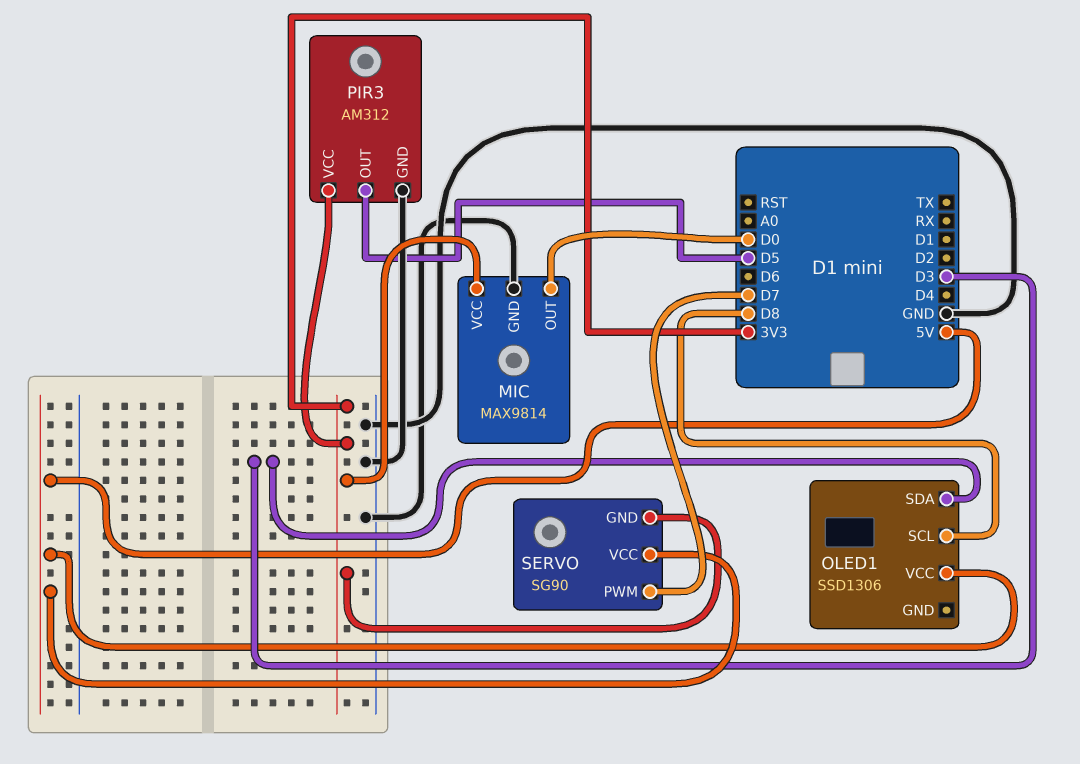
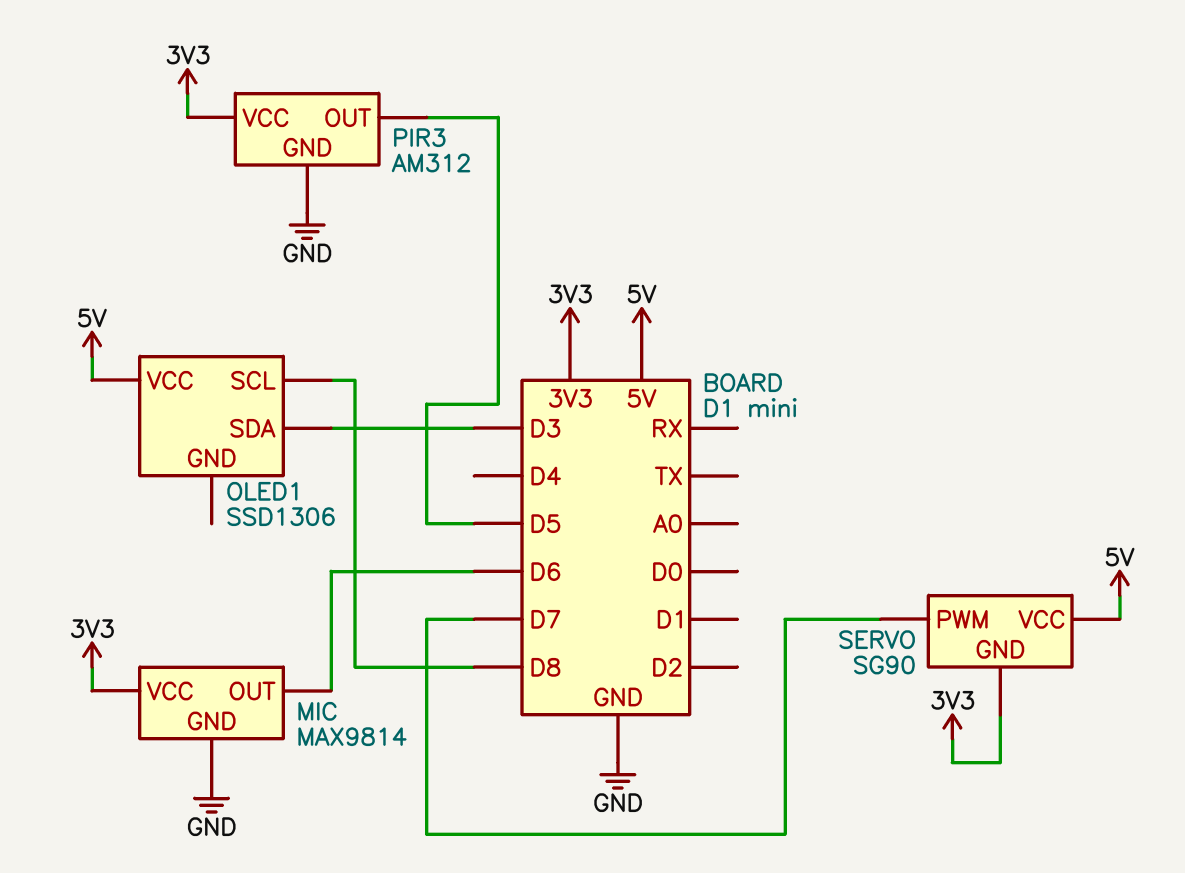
MIC pin OUT: D0 -> D6

